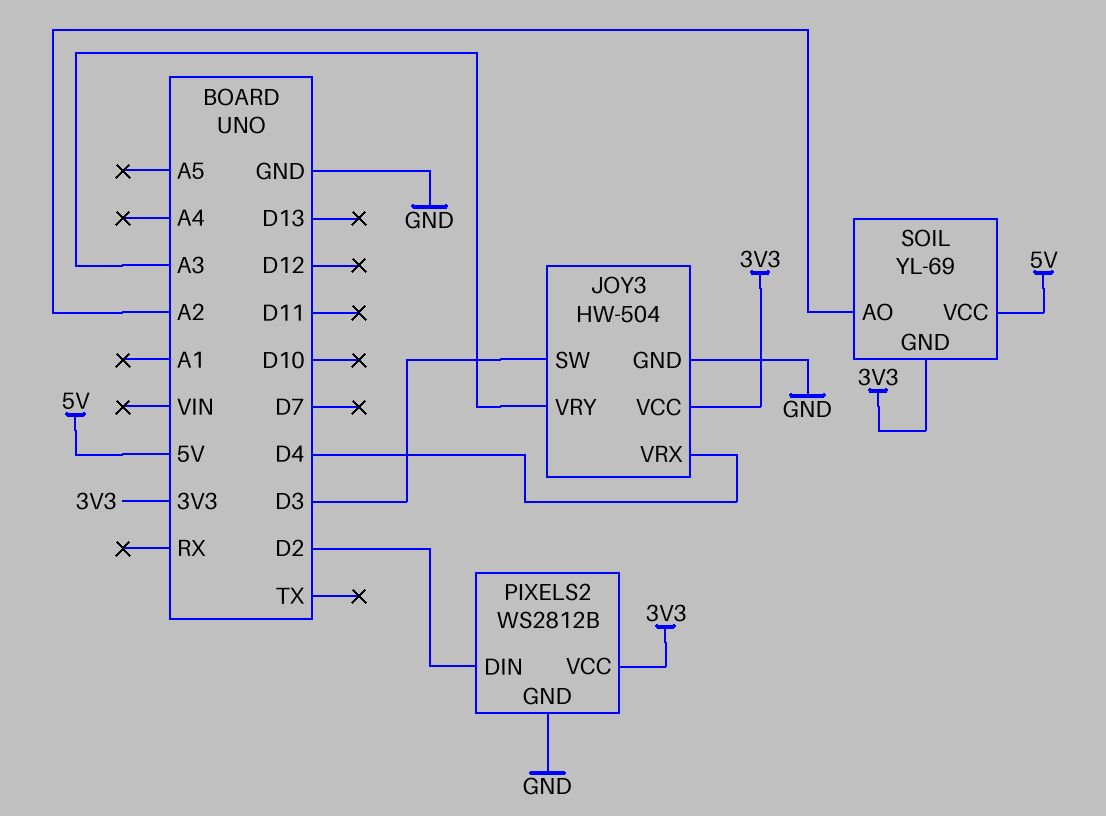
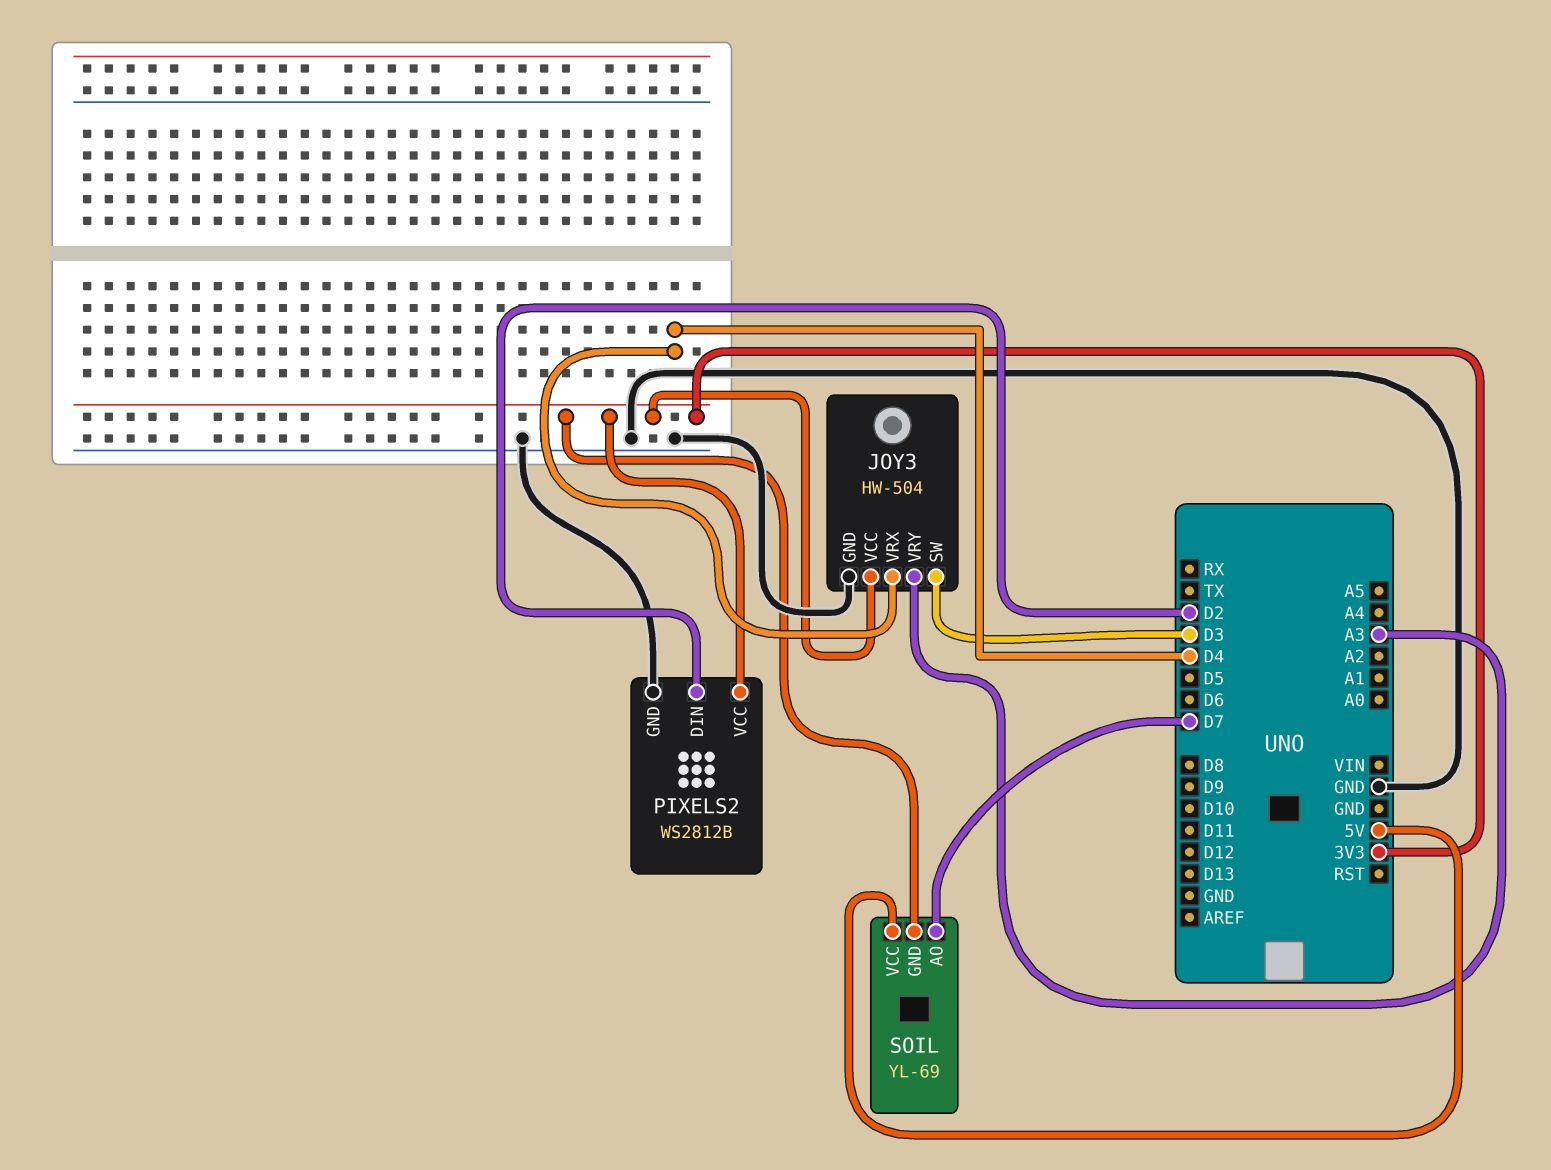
SOIL pin AO: A2 -> D7

